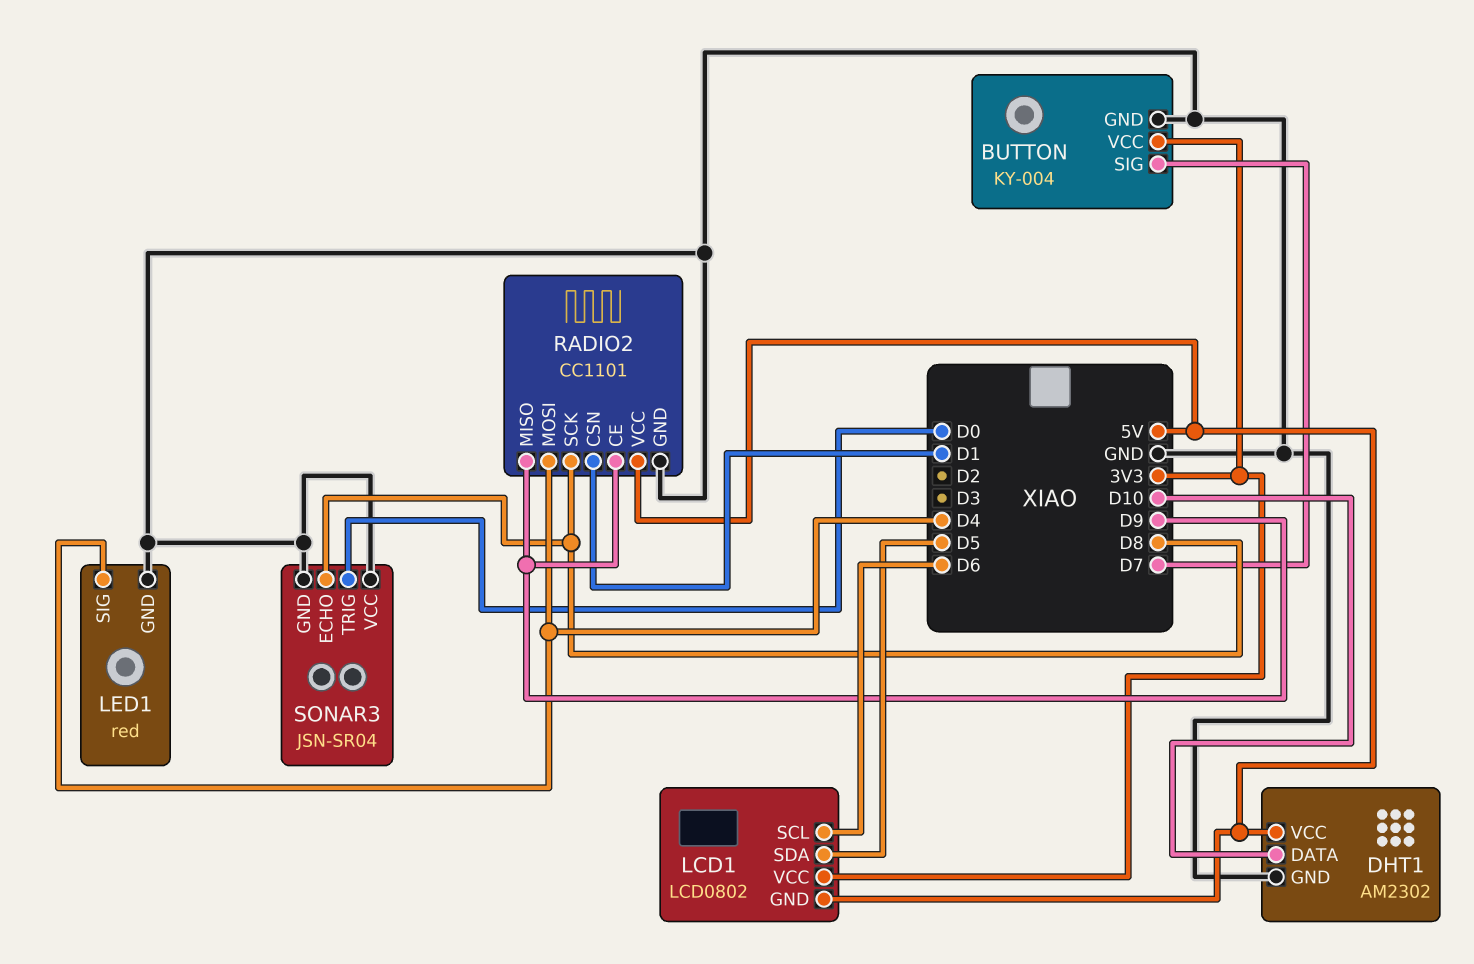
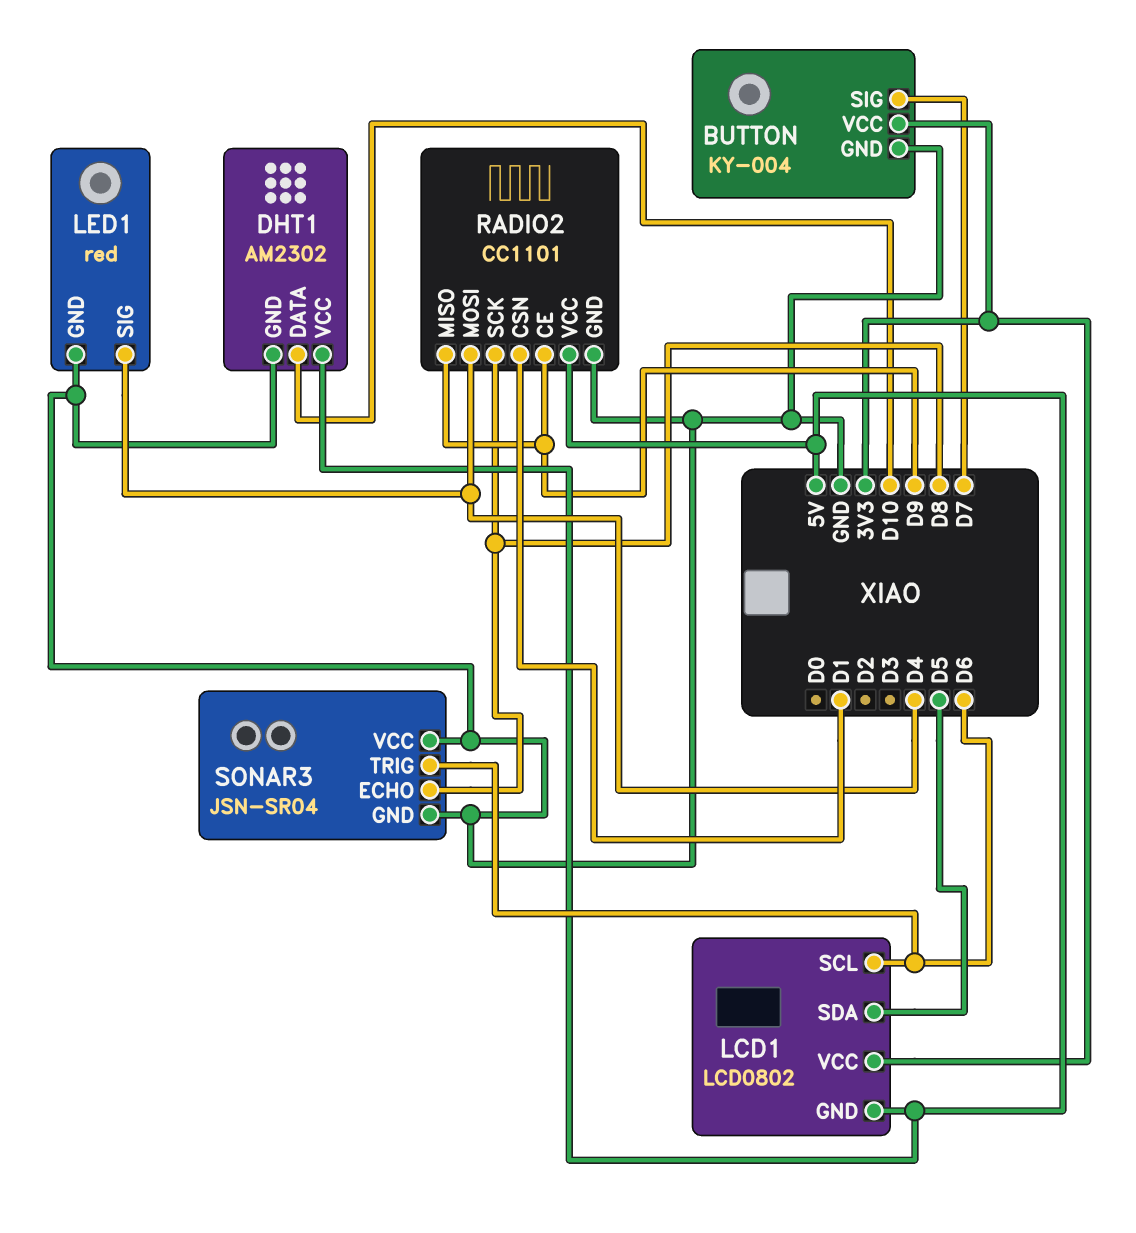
SONAR3 pin TRIG: D0 -> D6

